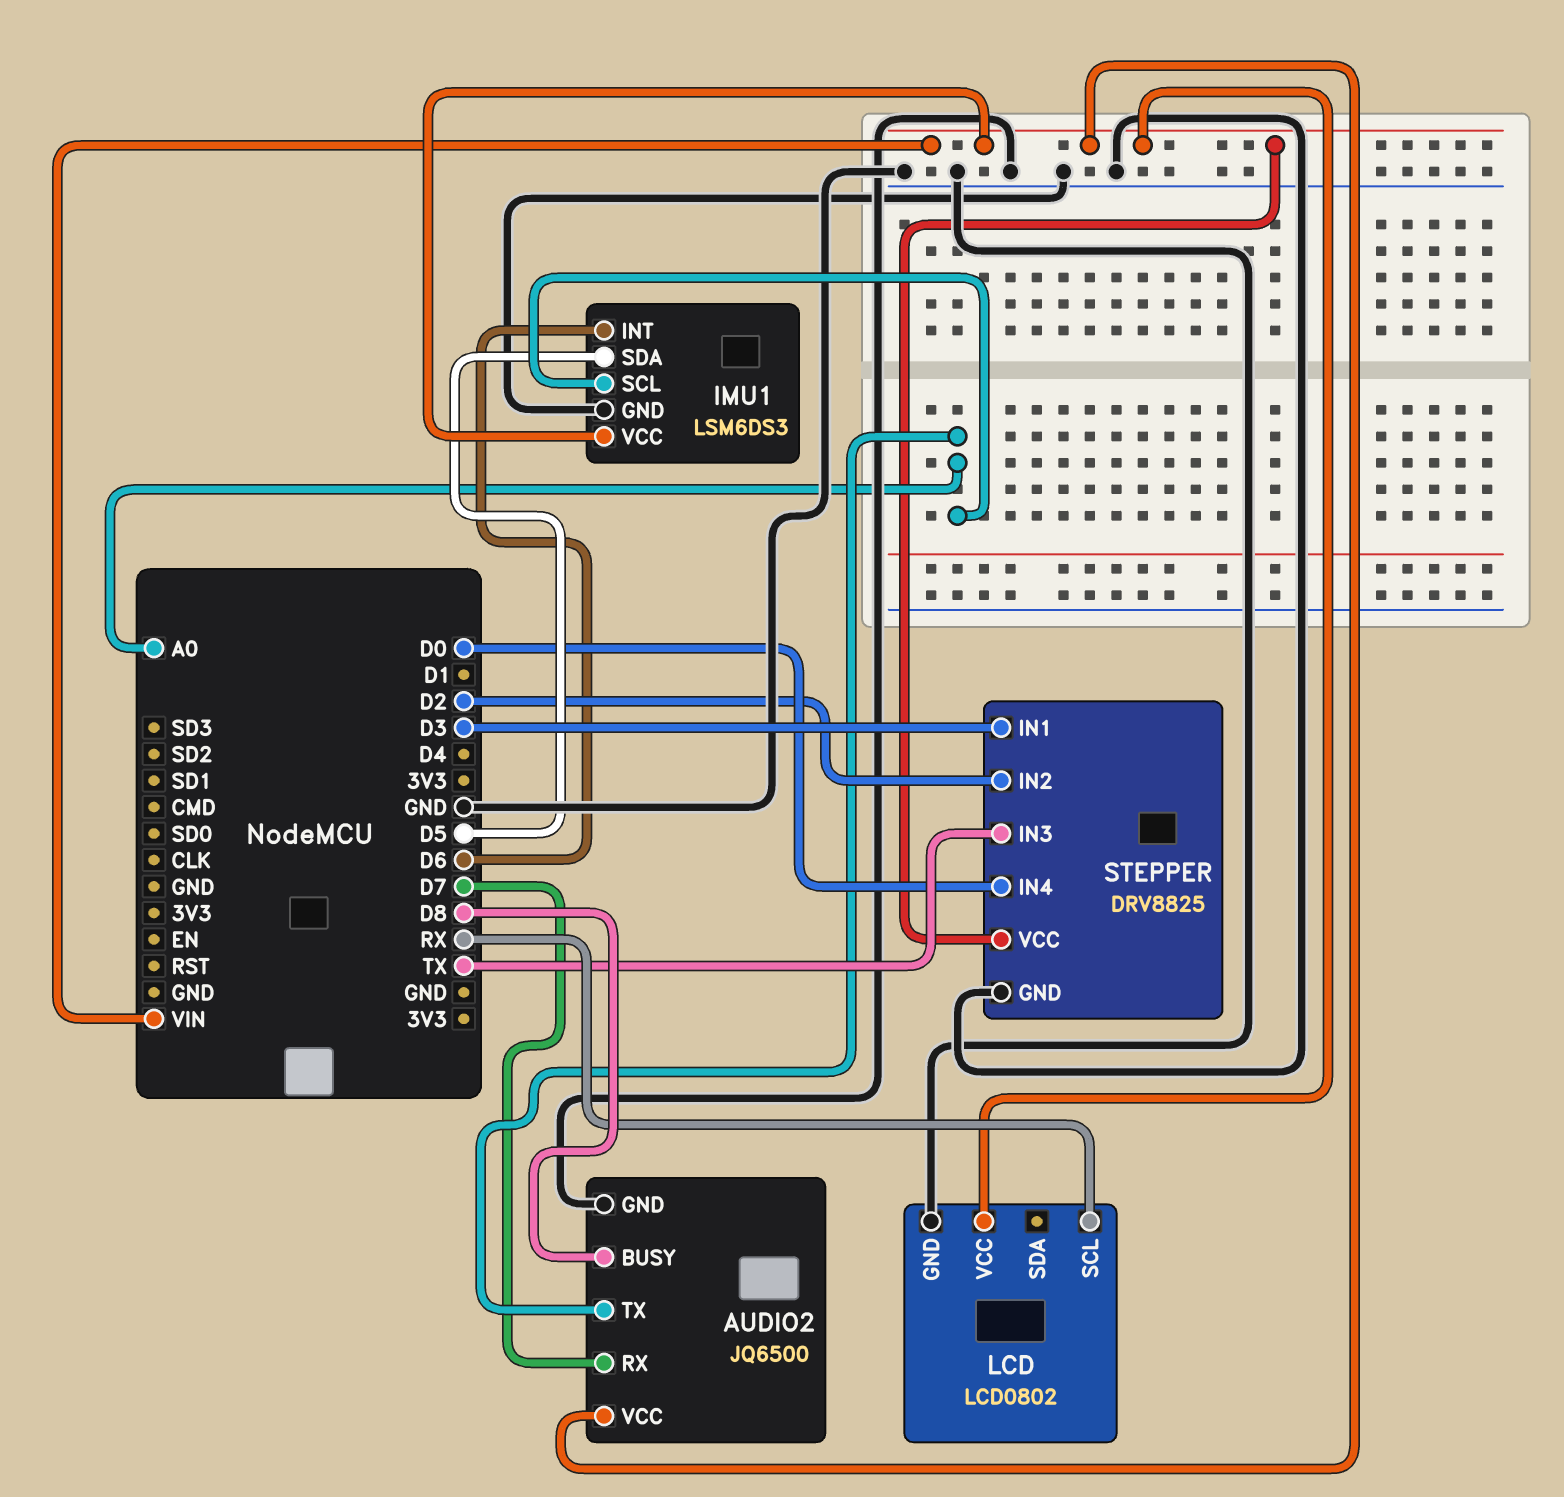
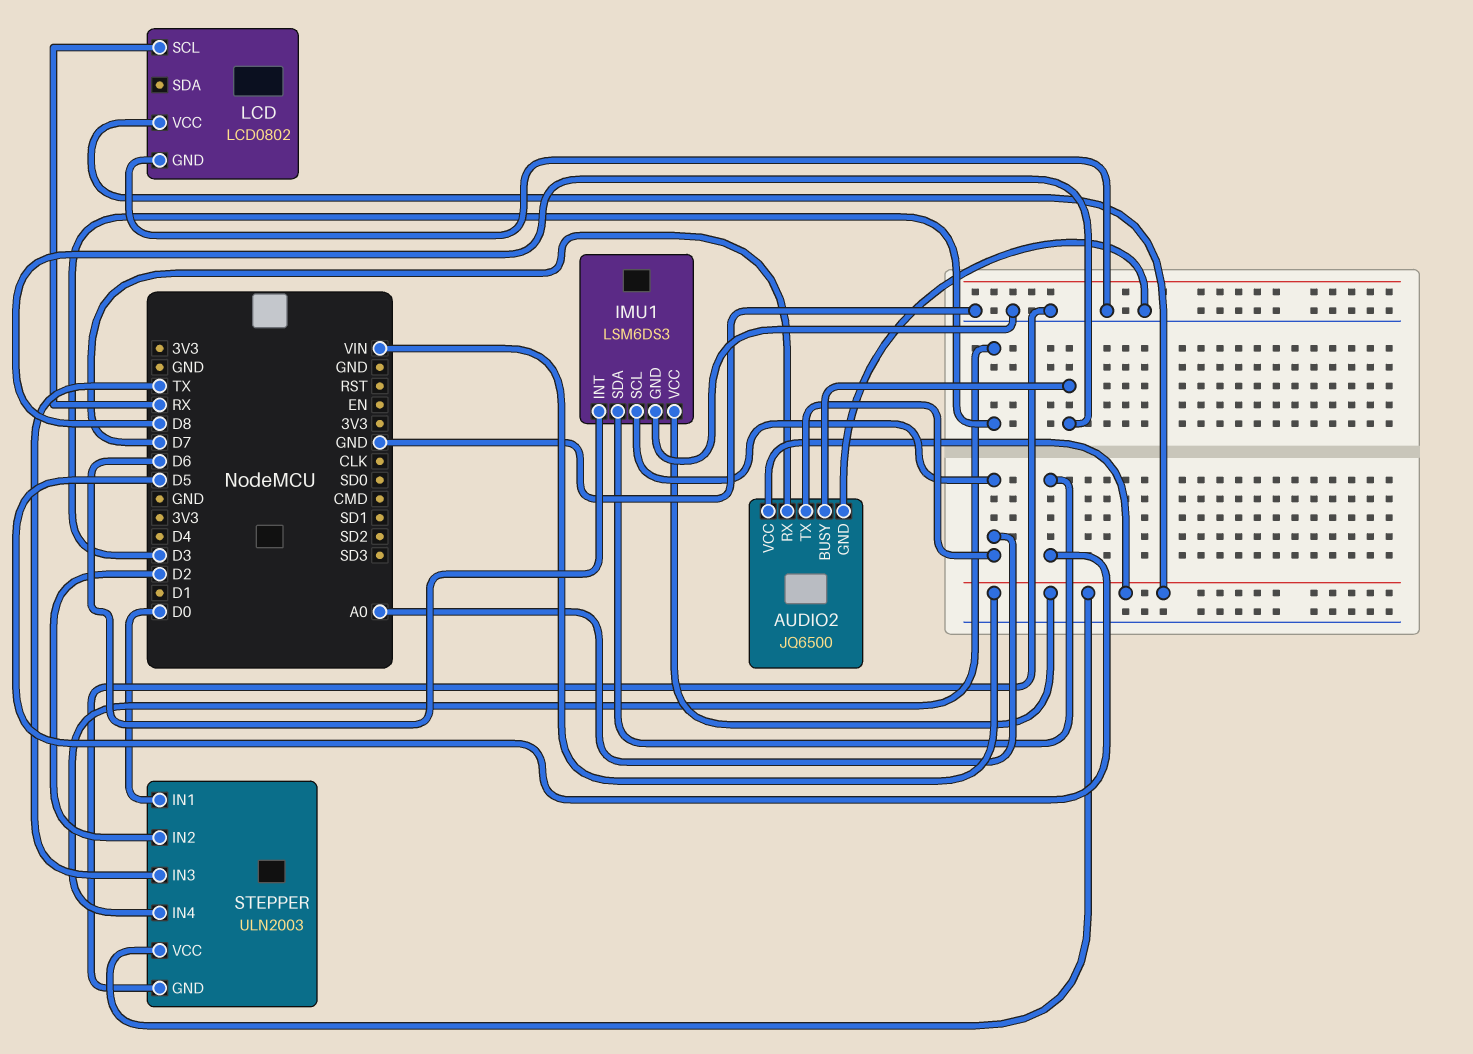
STEPPER: DRV8825 -> ULN2003
STEPPER pin IN1: D3 -> D0
STEPPER pin IN4: D0 -> D3

